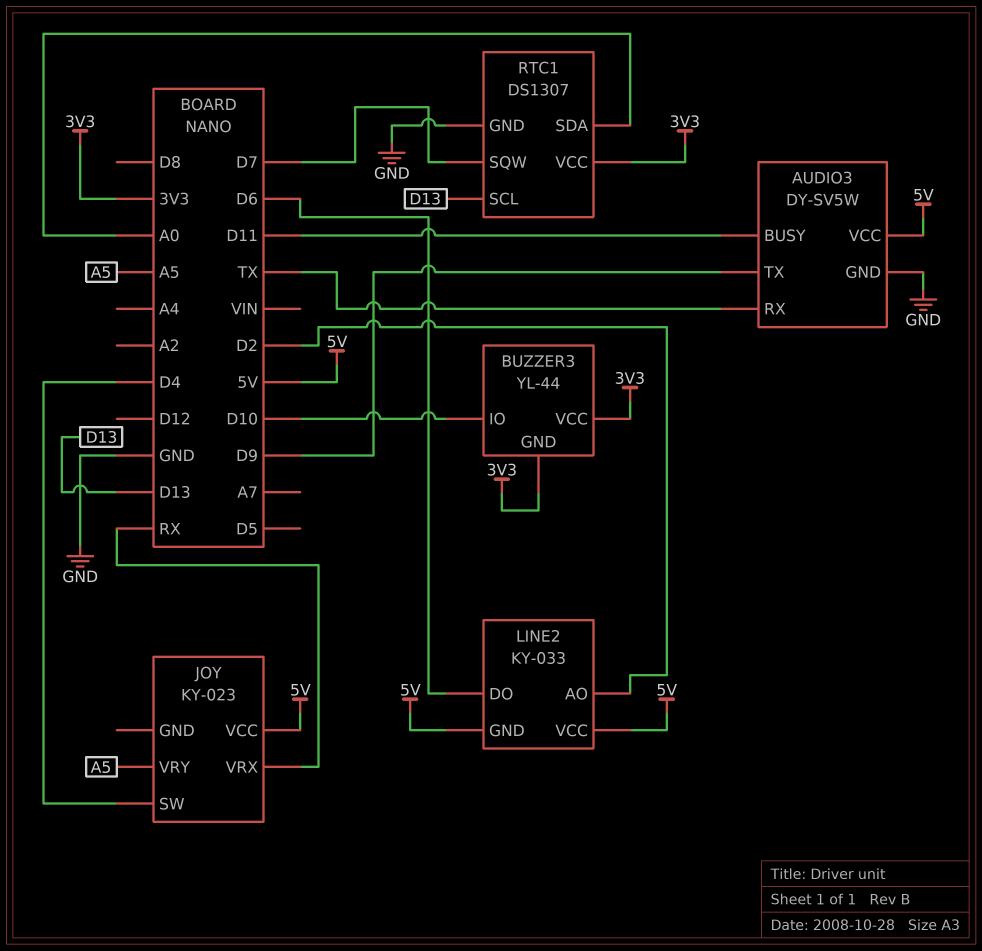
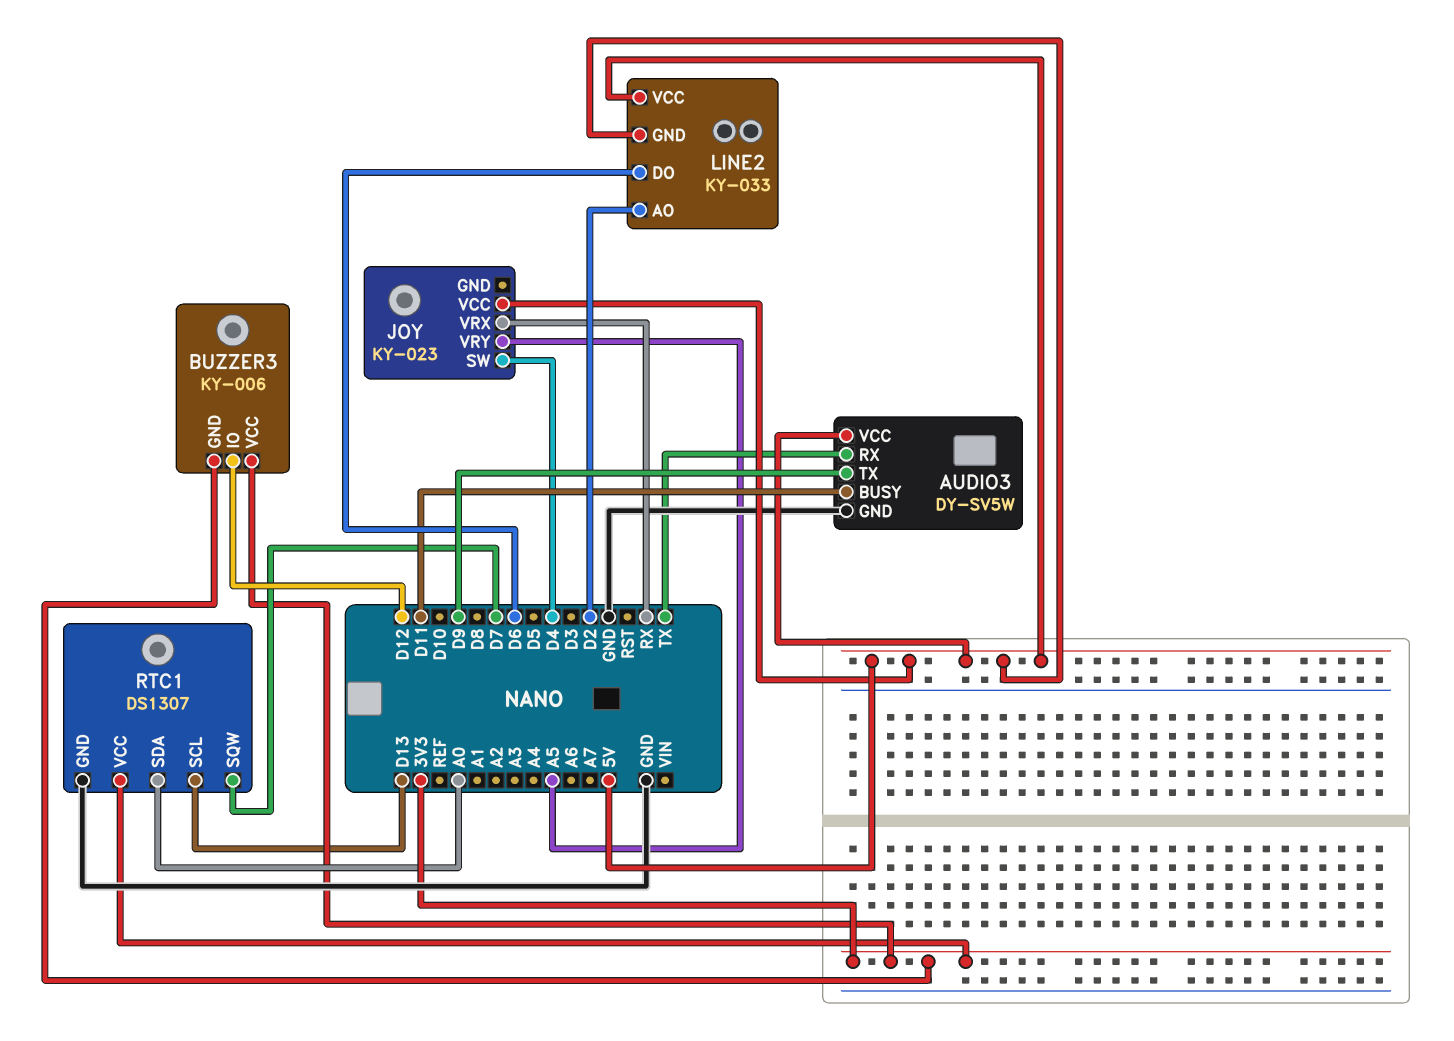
BUZZER3: YL-44 -> KY-006
BUZZER3 pin IO: D10 -> D12

